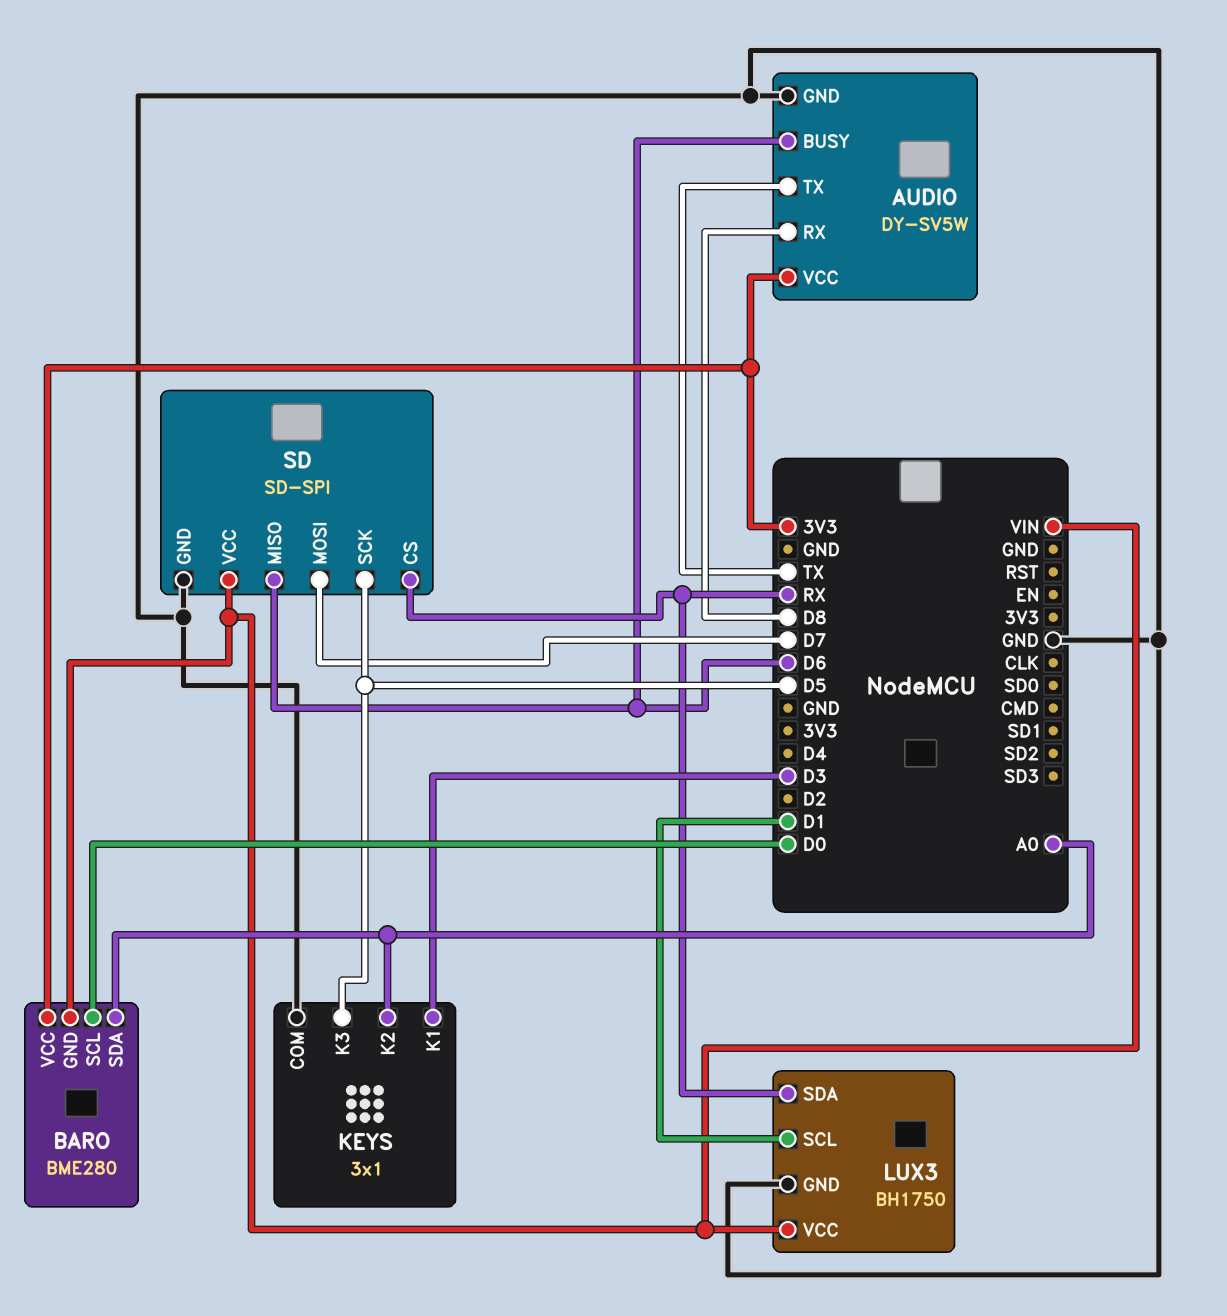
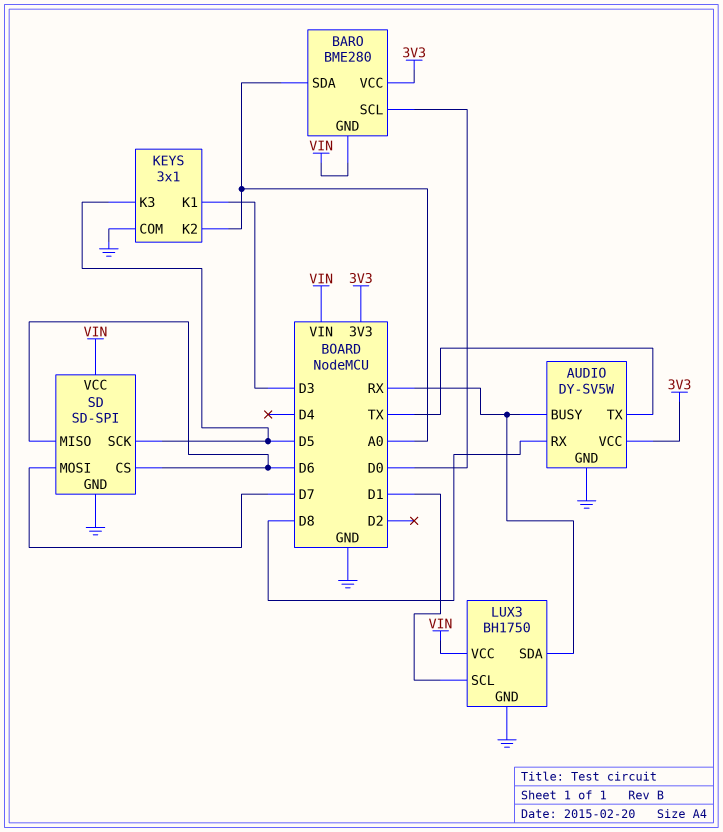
AUDIO pin BUSY: D6 -> RX
SD pin CS: RX -> D6

